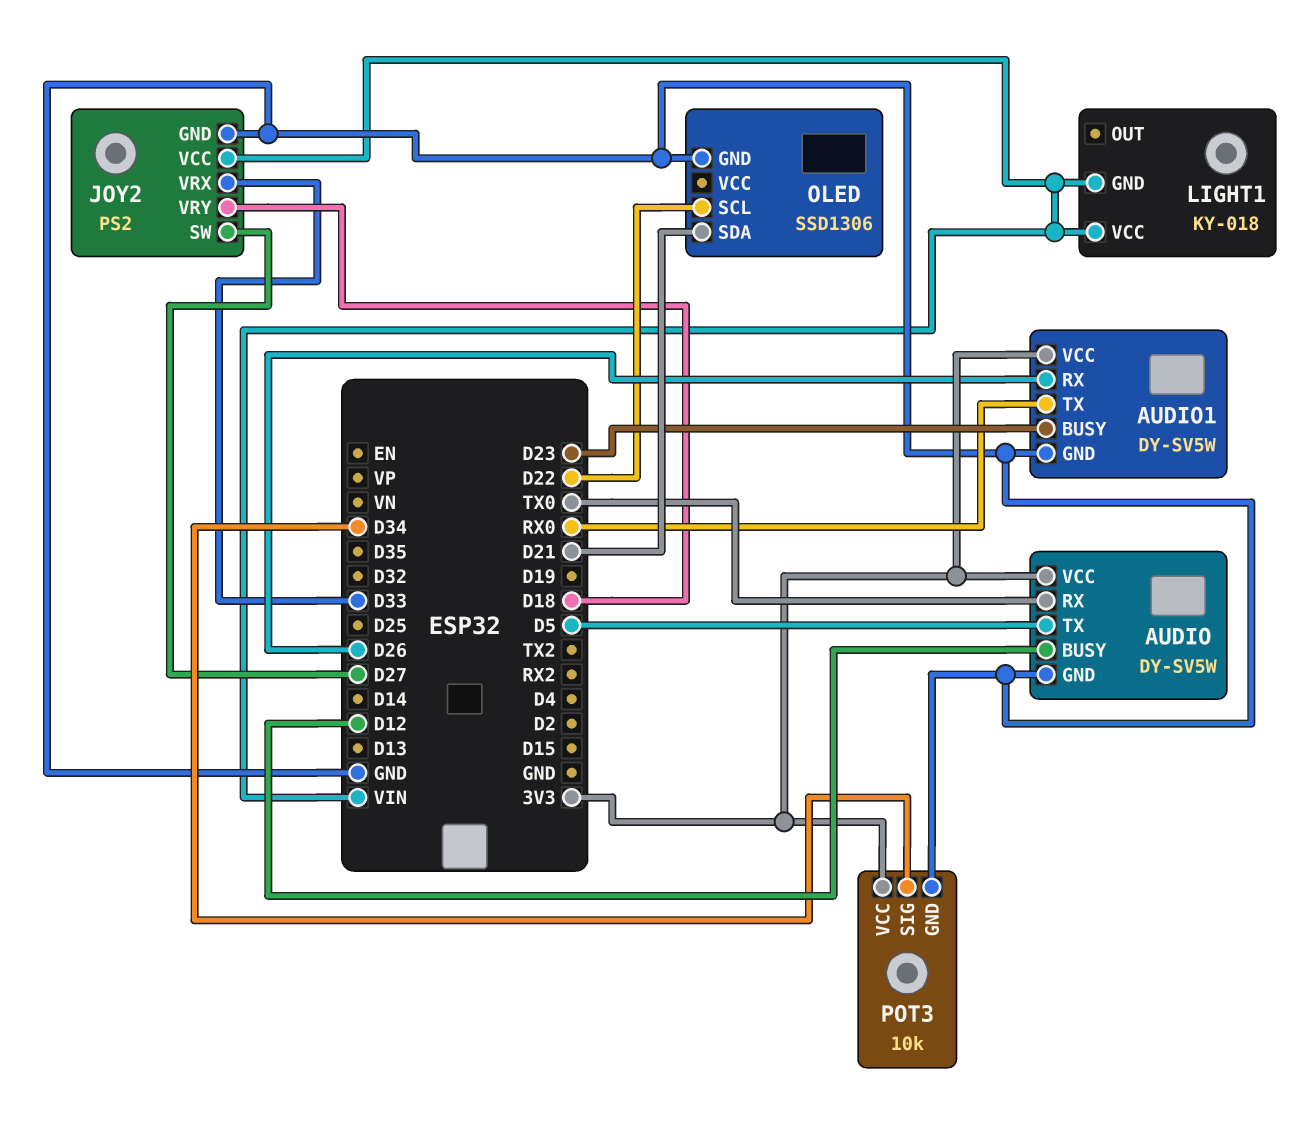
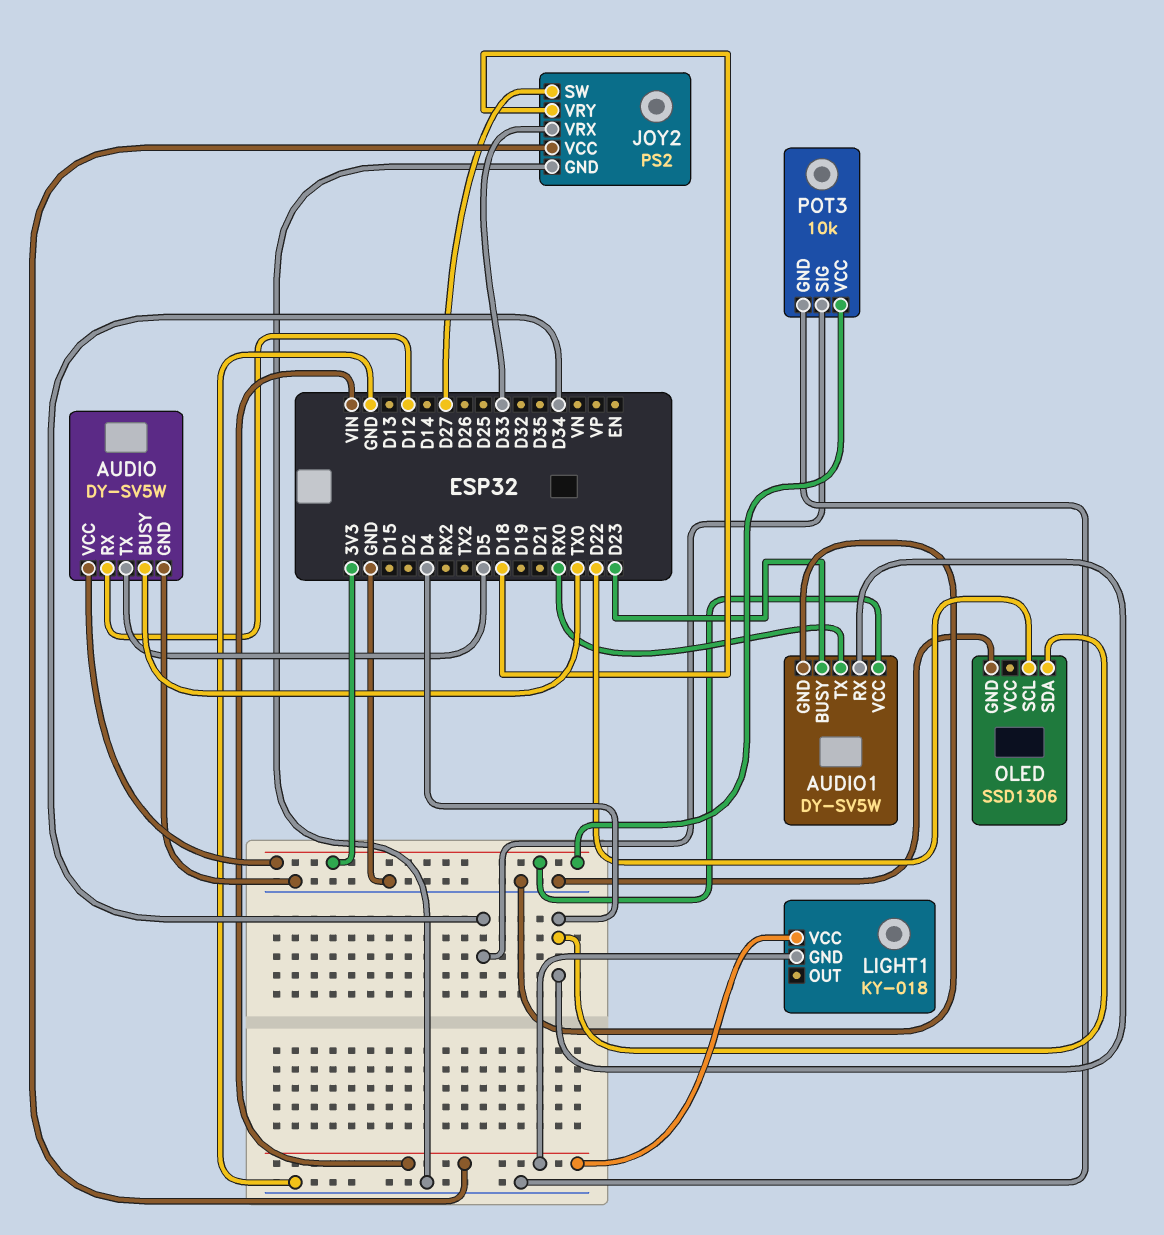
AUDIO pin BUSY: D12 -> TX0
AUDIO pin RX: TX0 -> D12
AUDIO1 pin RX: D26 -> D4
OLED pin SDA: D21 -> D4

